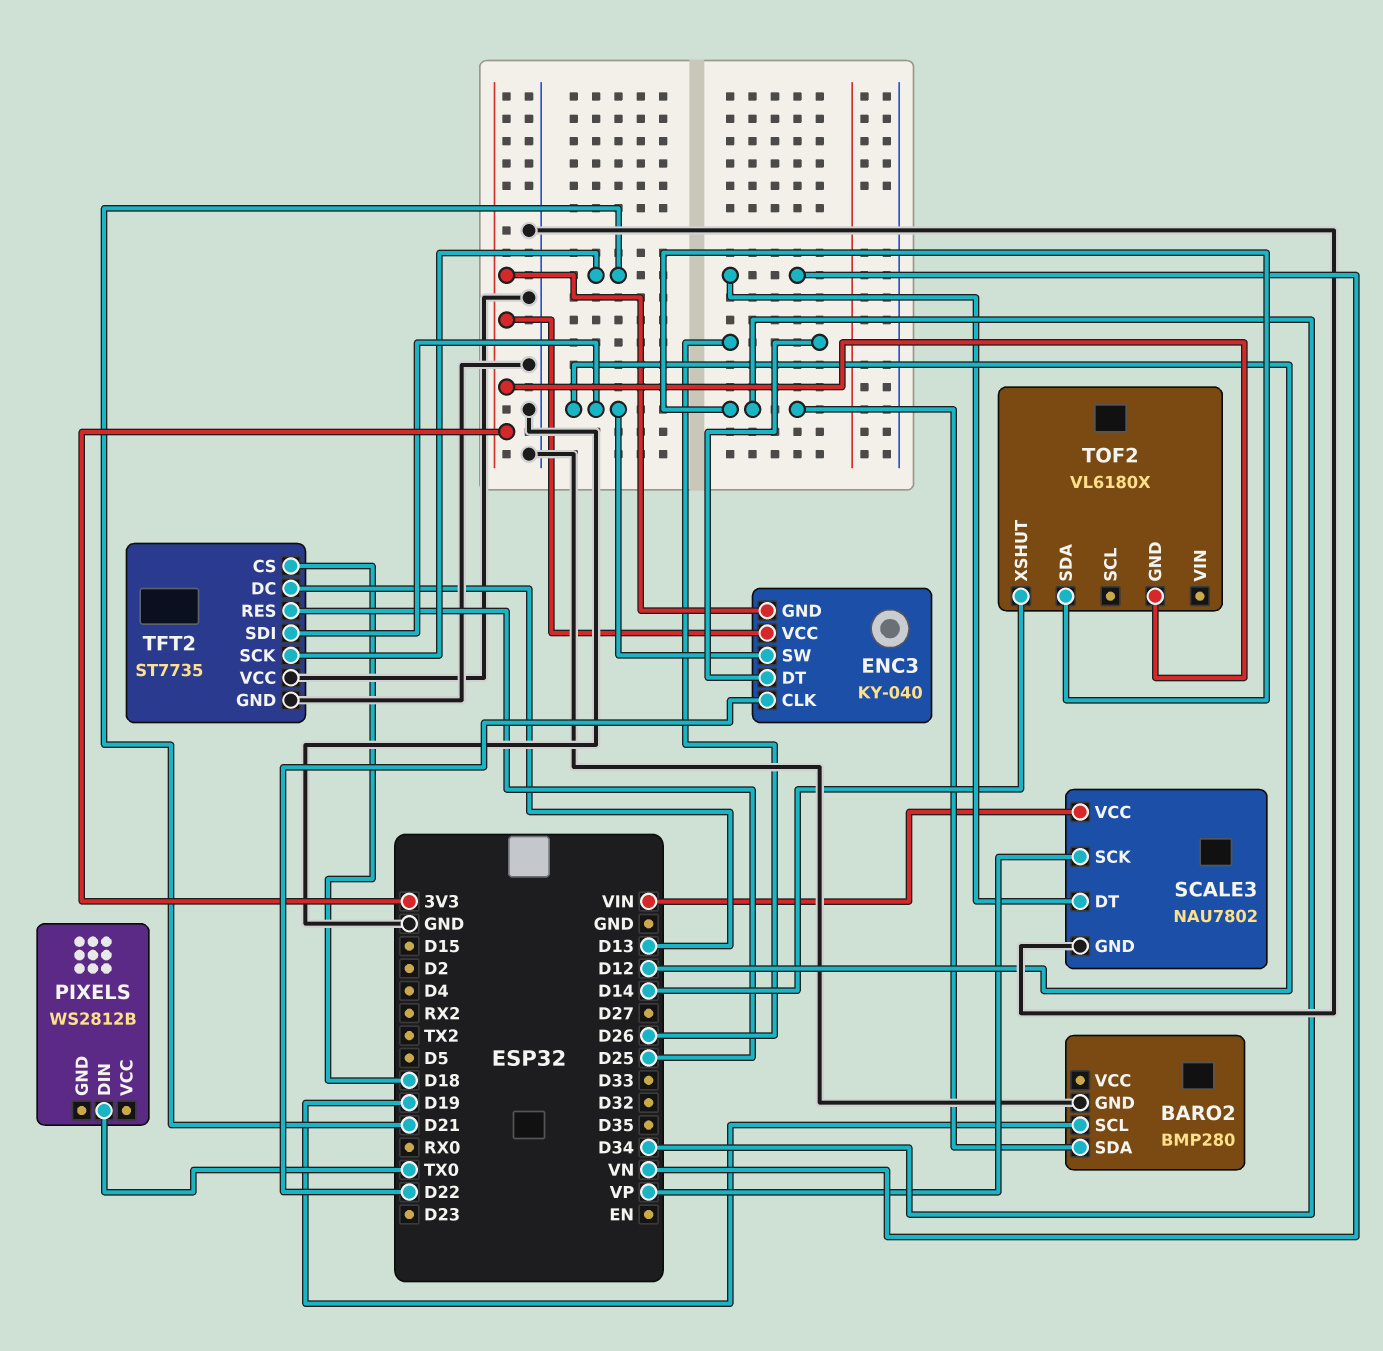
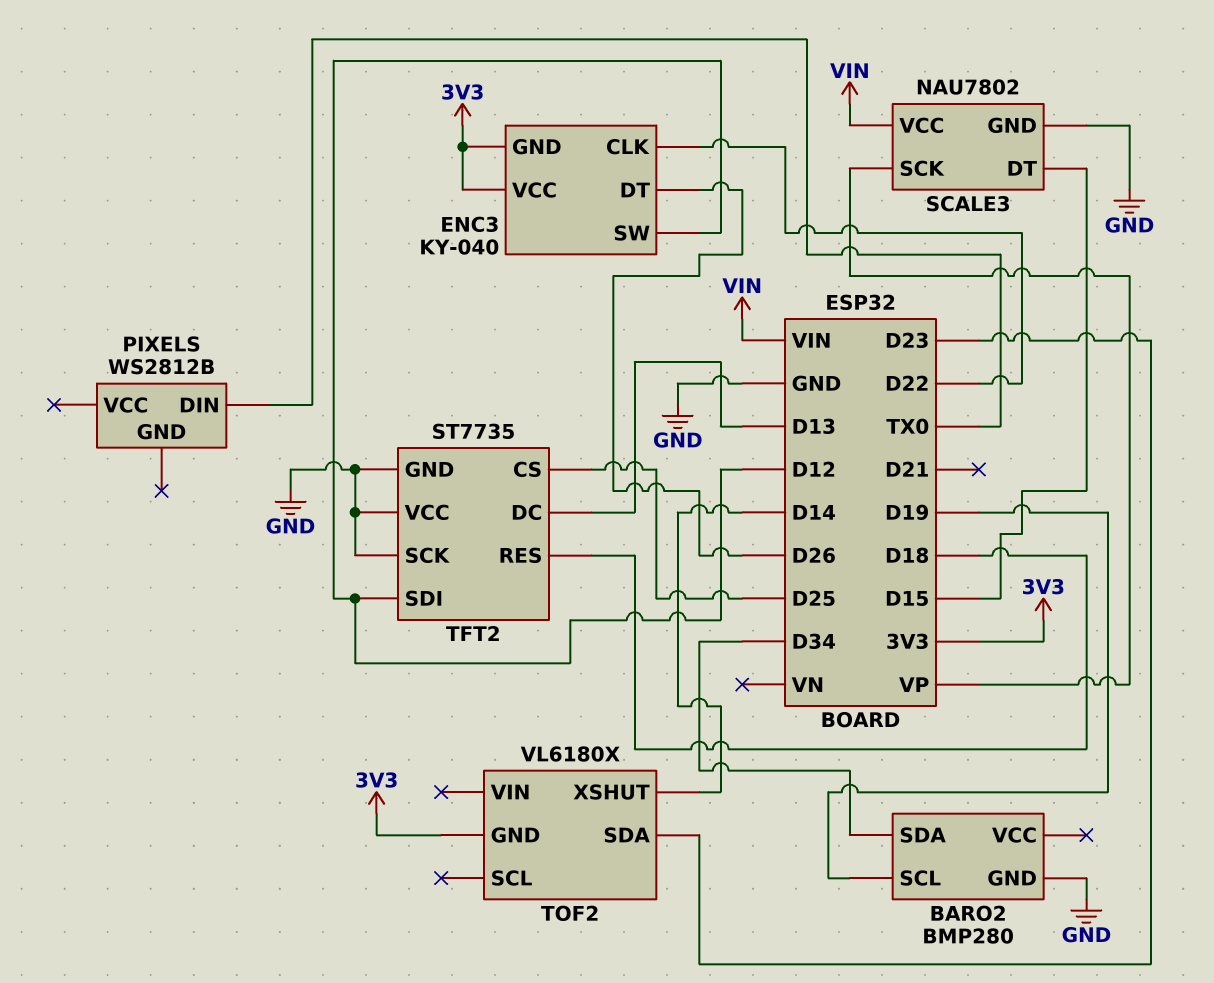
SCALE3 pin DT: VN -> D15
TFT2 pin CS: D18 -> D25
TFT2 pin RES: D25 -> D18
TFT2 pin SCK: D21 -> GND
TOF2 pin SDA: D34 -> D23

